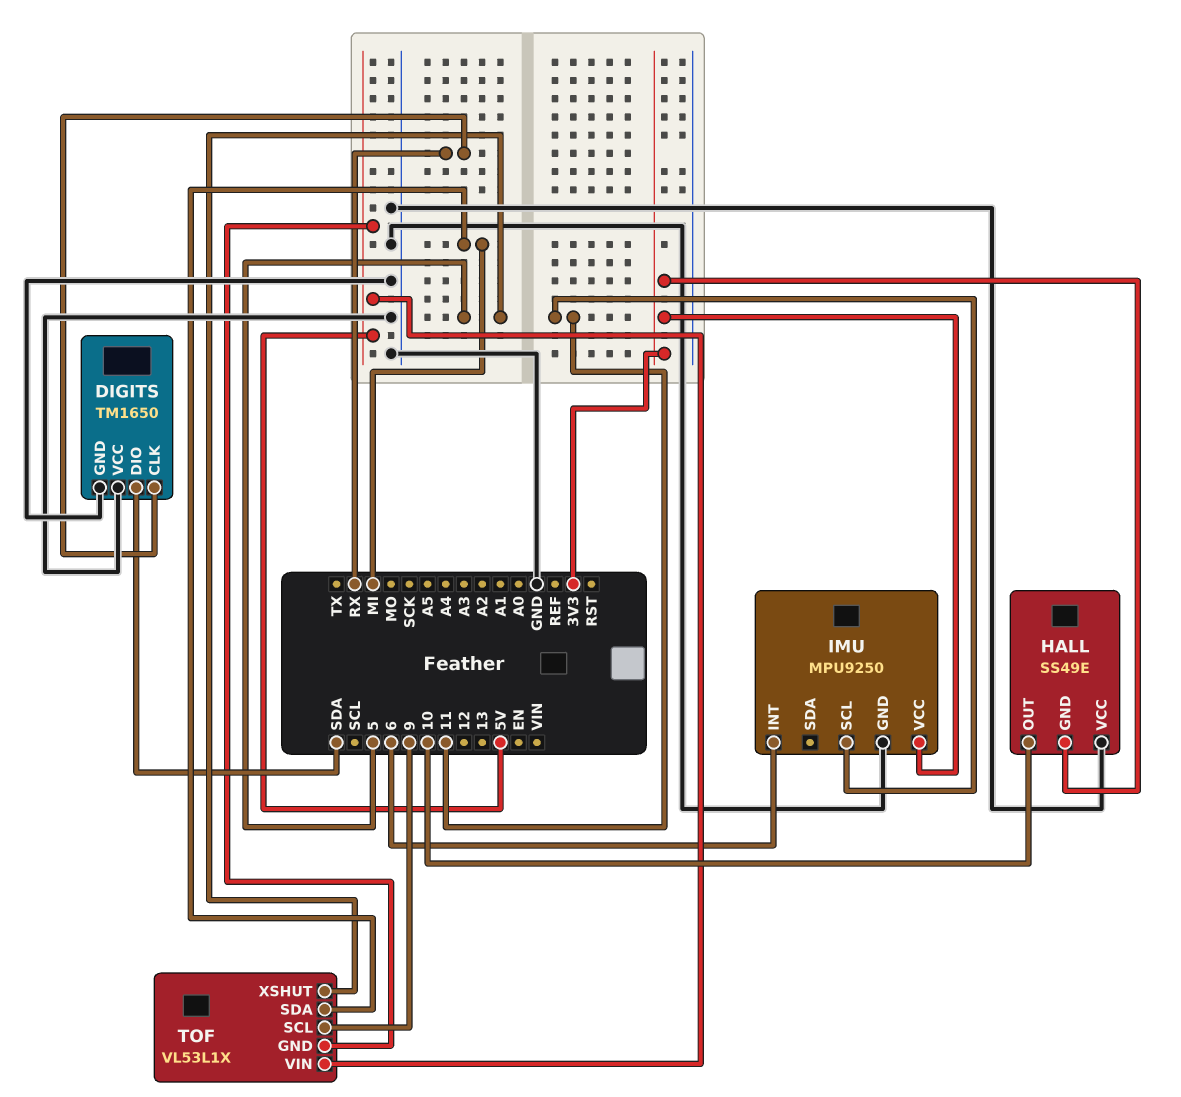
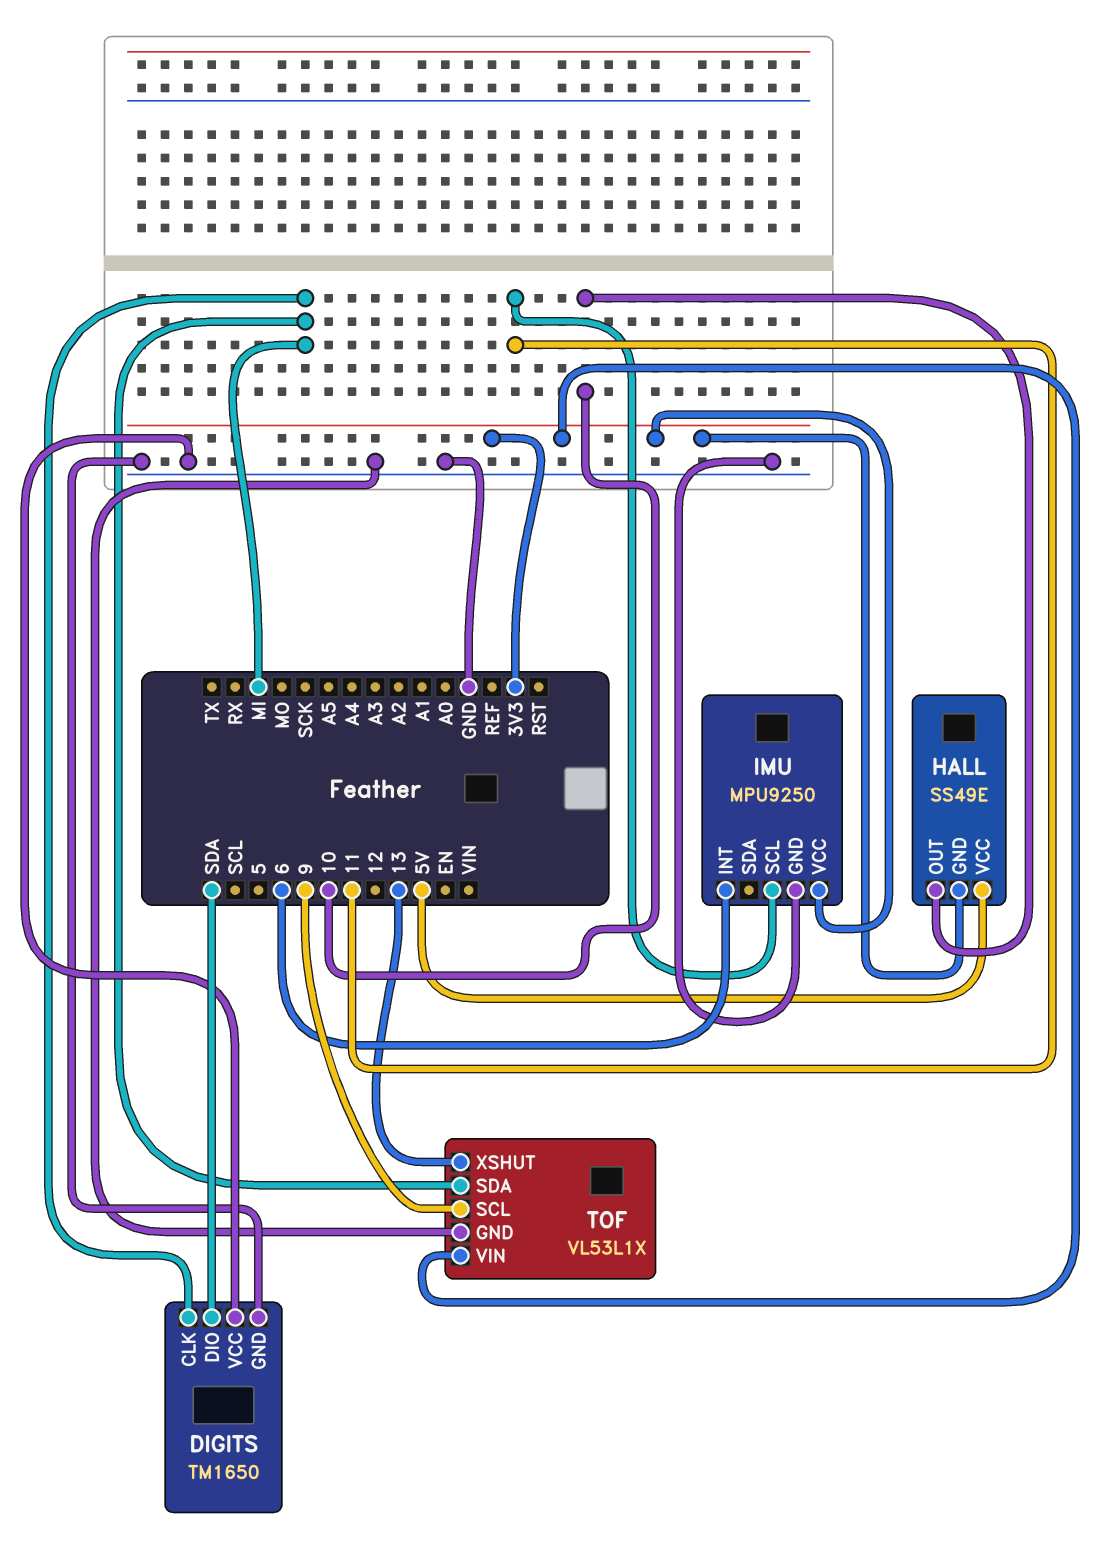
DIGITS pin CLK: RX -> MI
HALL pin VCC: GND -> 5V
TOF pin GND: 5V -> GND
TOF pin VIN: 5V -> 3V3
TOF pin XSHUT: 5 -> 13

